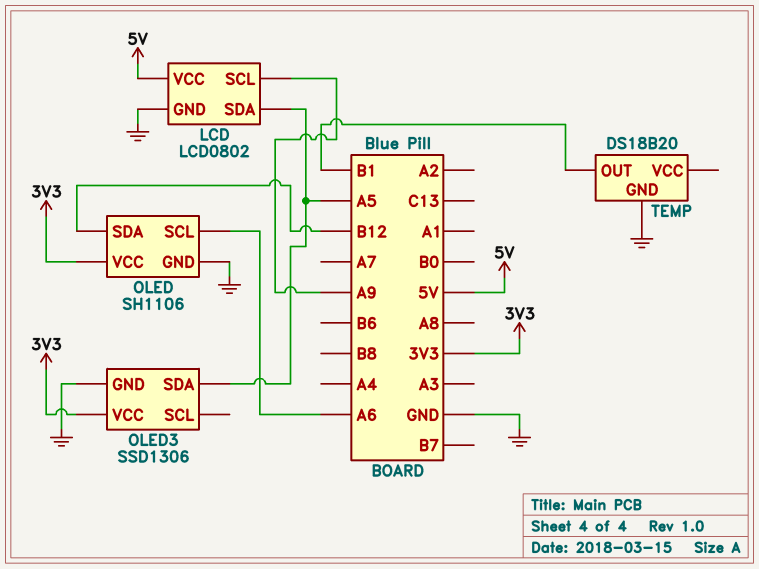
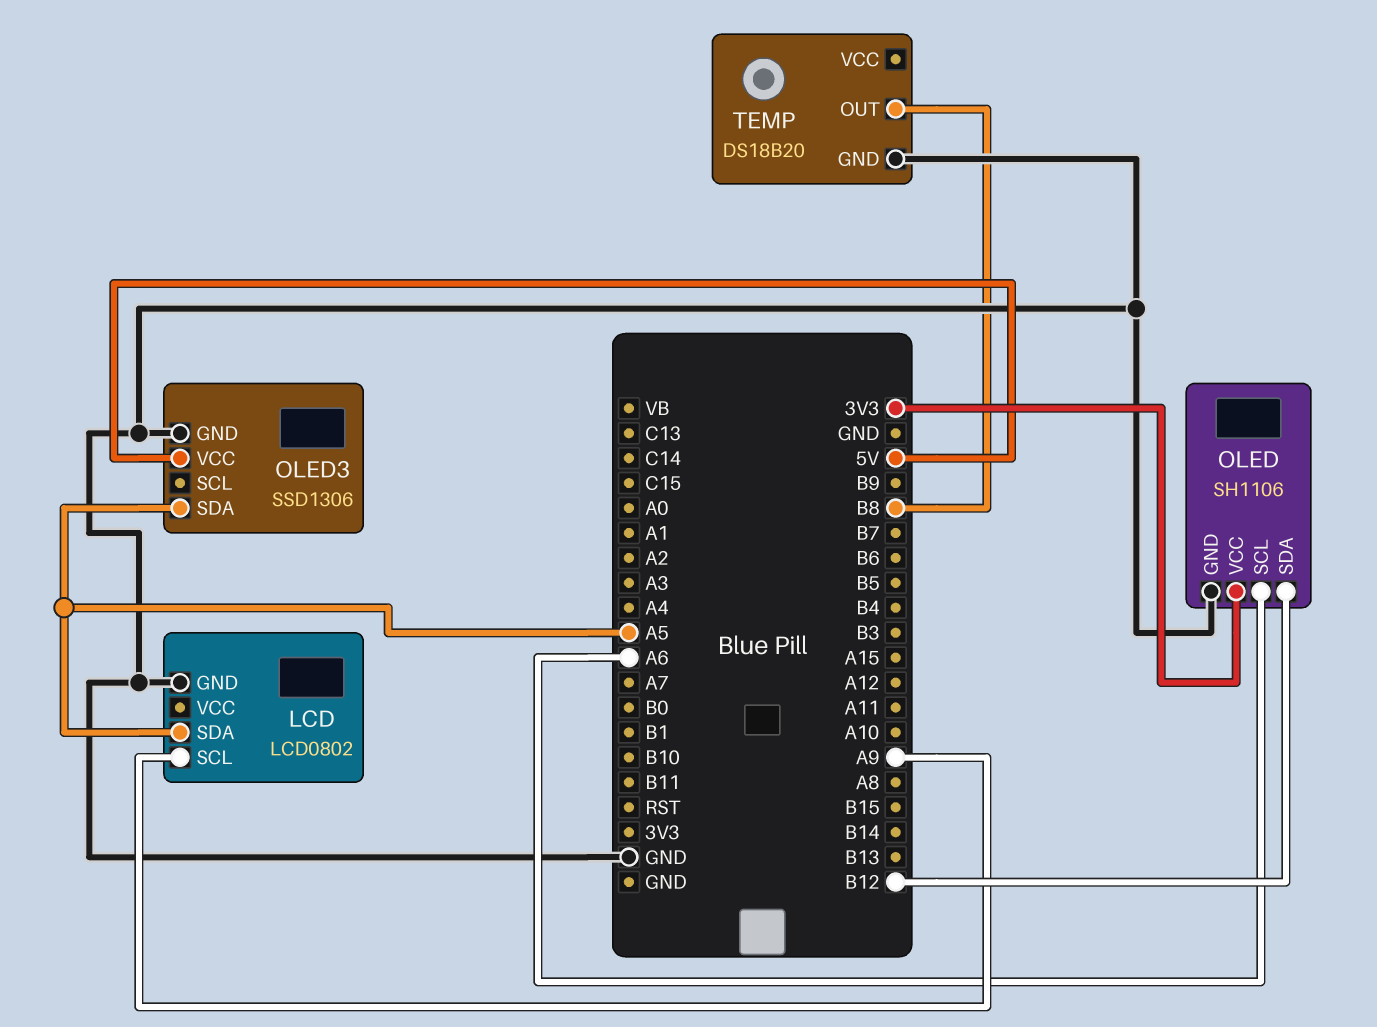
LCD pin VCC: 5V -> none
OLED3 pin VCC: 3V3 -> 5V
TEMP pin OUT: B1 -> B8

